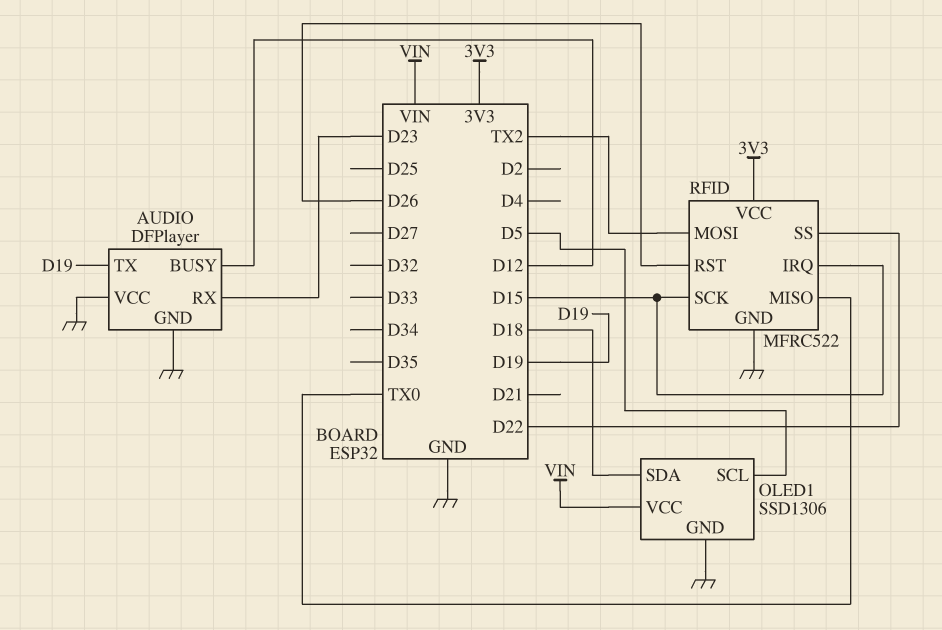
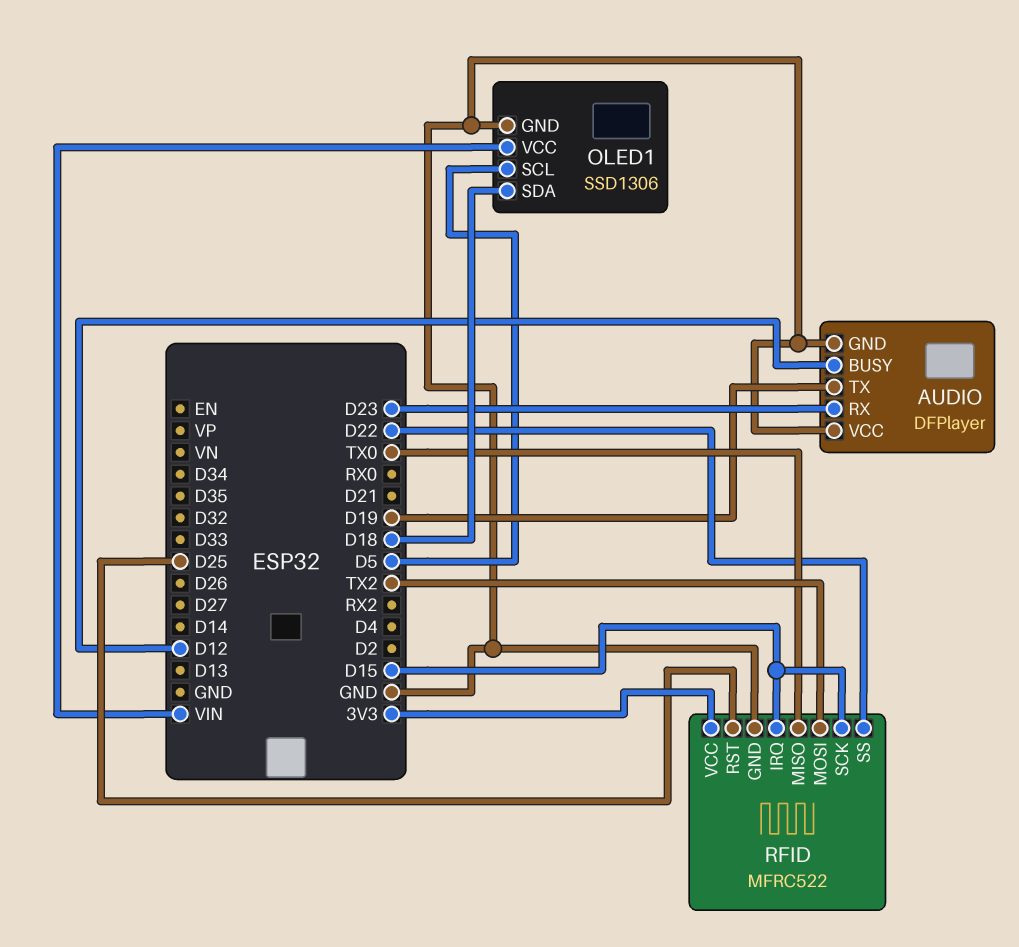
RFID pin RST: D26 -> D25

